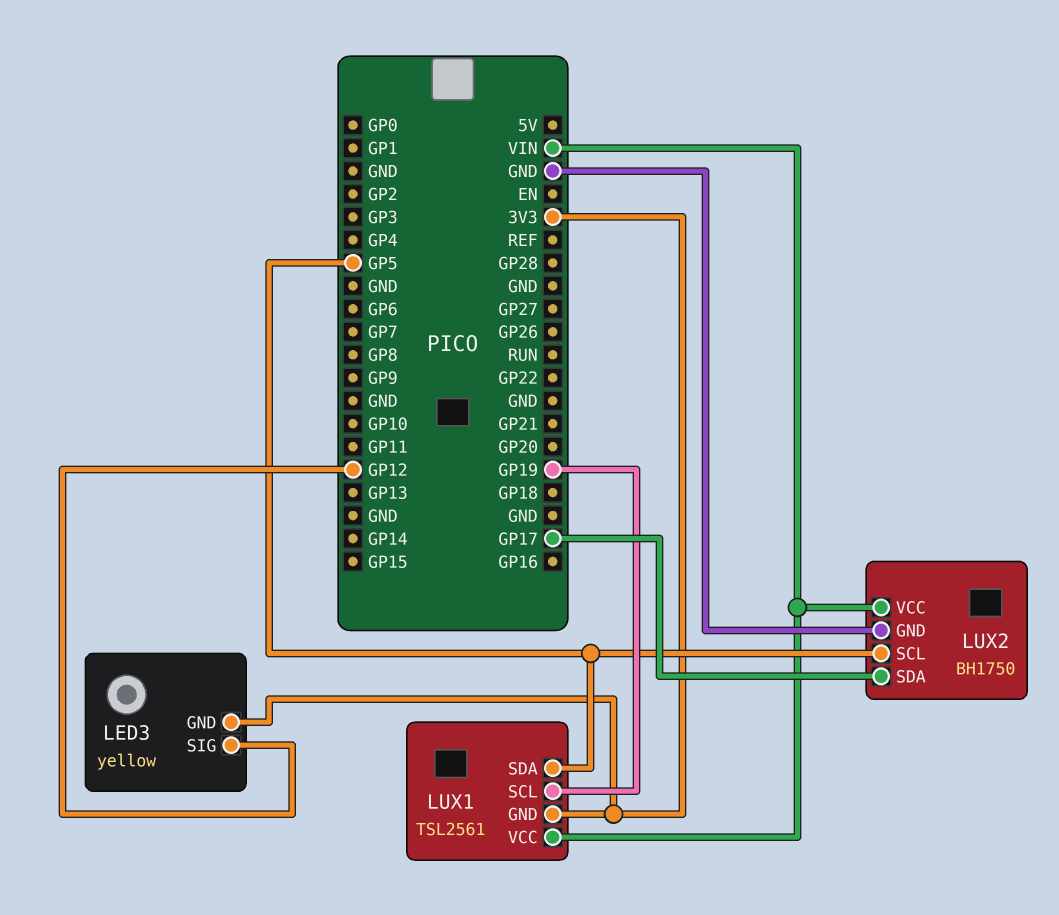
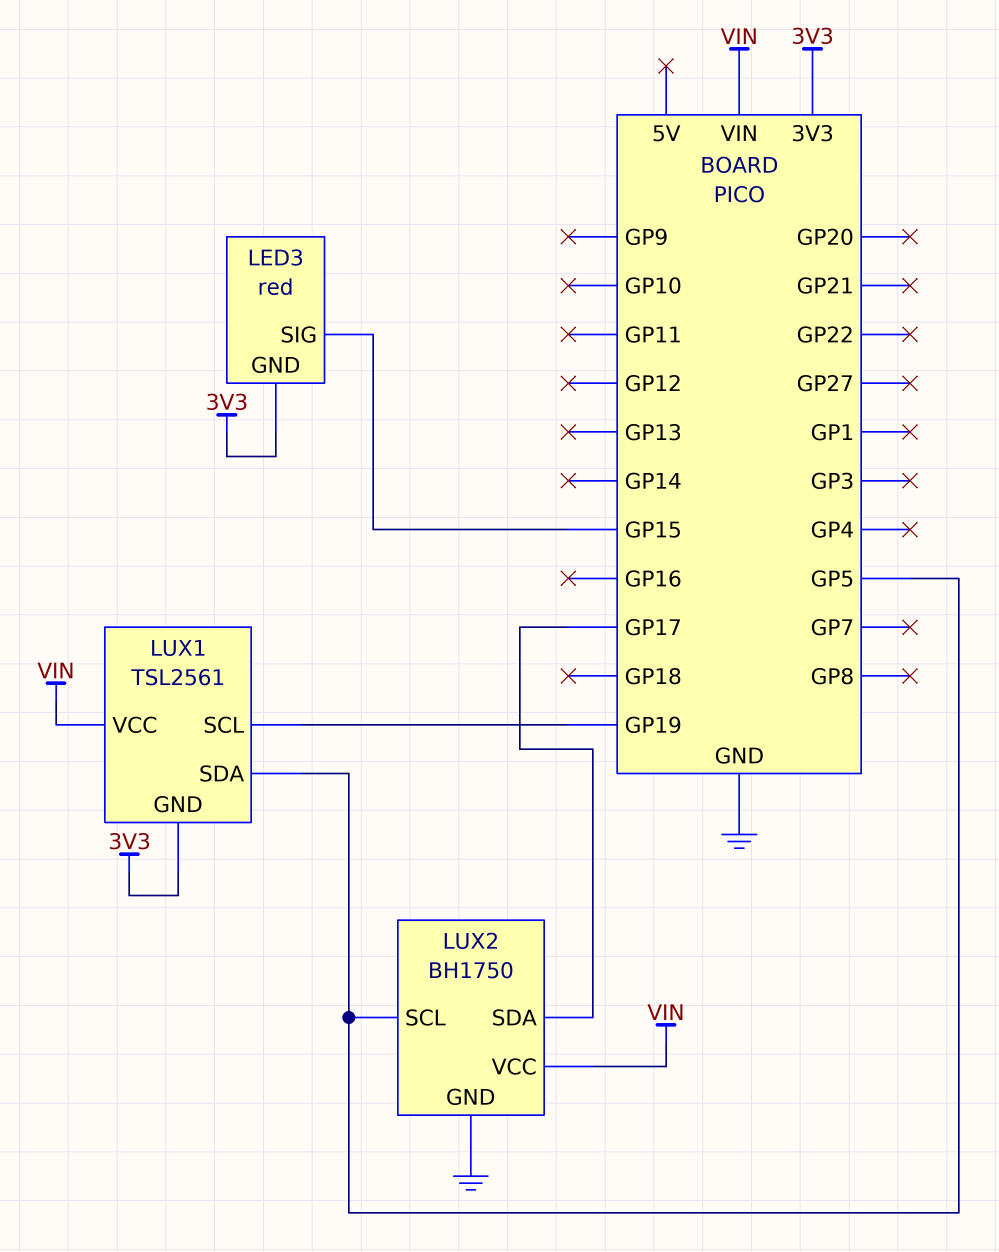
LED3: yellow -> red
LED3 pin SIG: GP12 -> GP15

